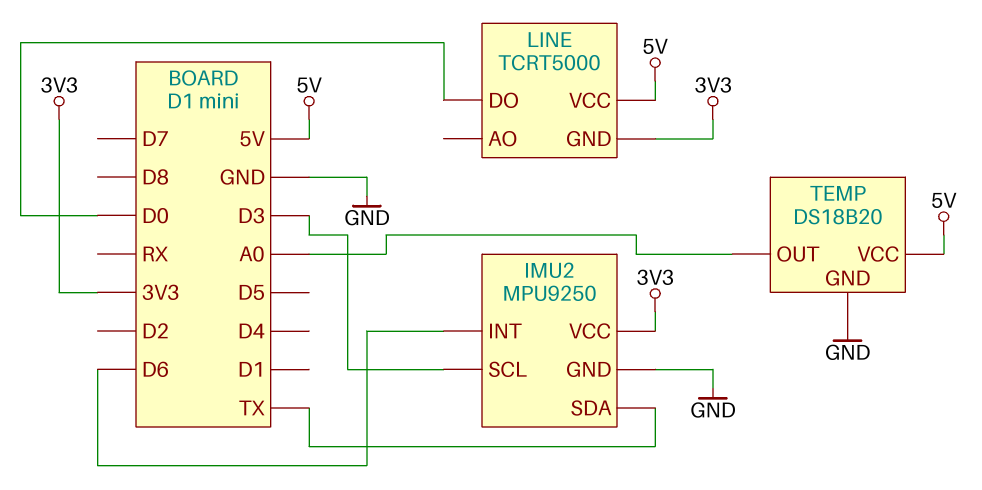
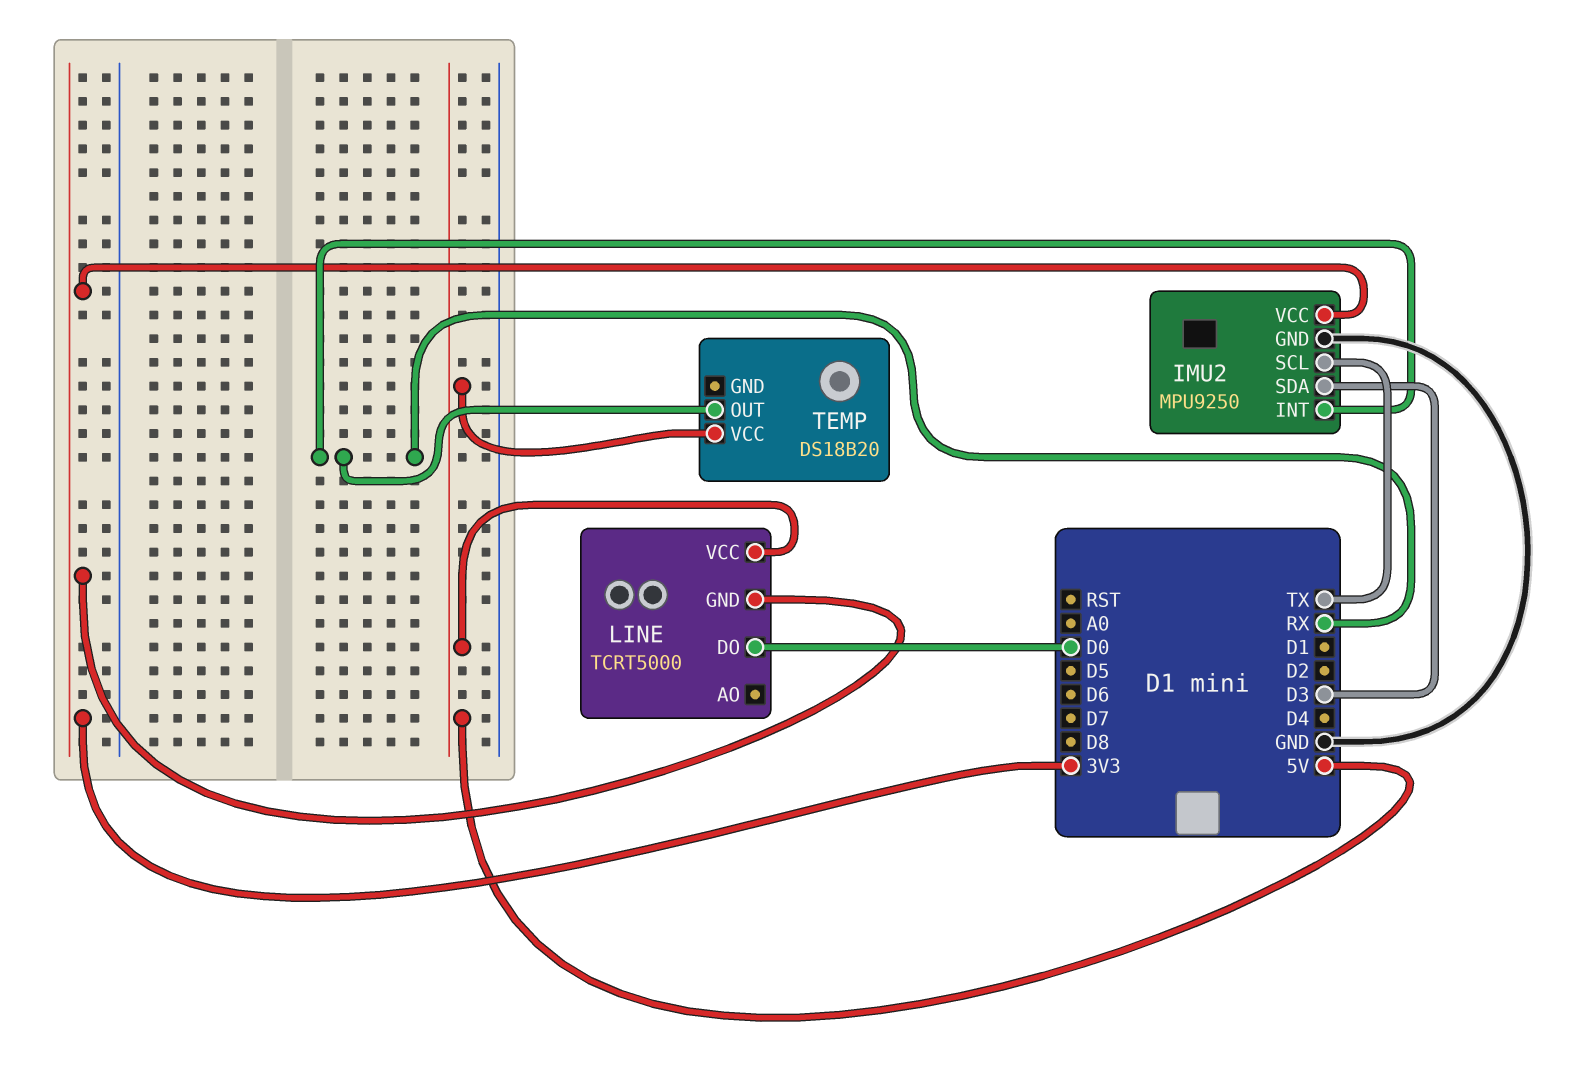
IMU2 pin INT: D6 -> RX
IMU2 pin SCL: D3 -> TX
IMU2 pin SDA: TX -> D3
TEMP pin GND: GND -> none
TEMP pin OUT: A0 -> RX

